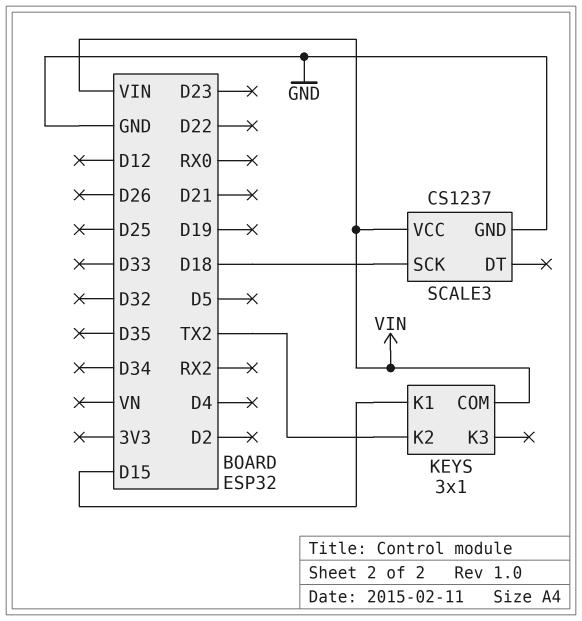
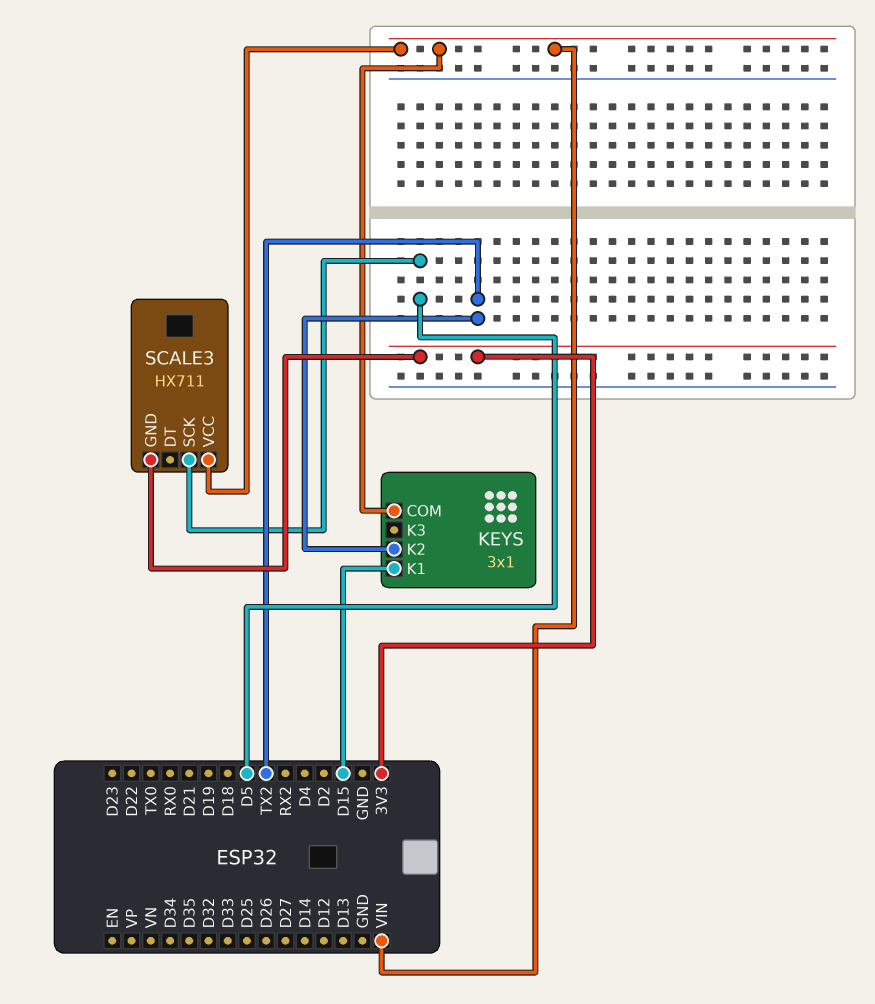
SCALE3: CS1237 -> HX711
SCALE3 pin GND: GND -> 3V3
SCALE3 pin SCK: D18 -> D5

